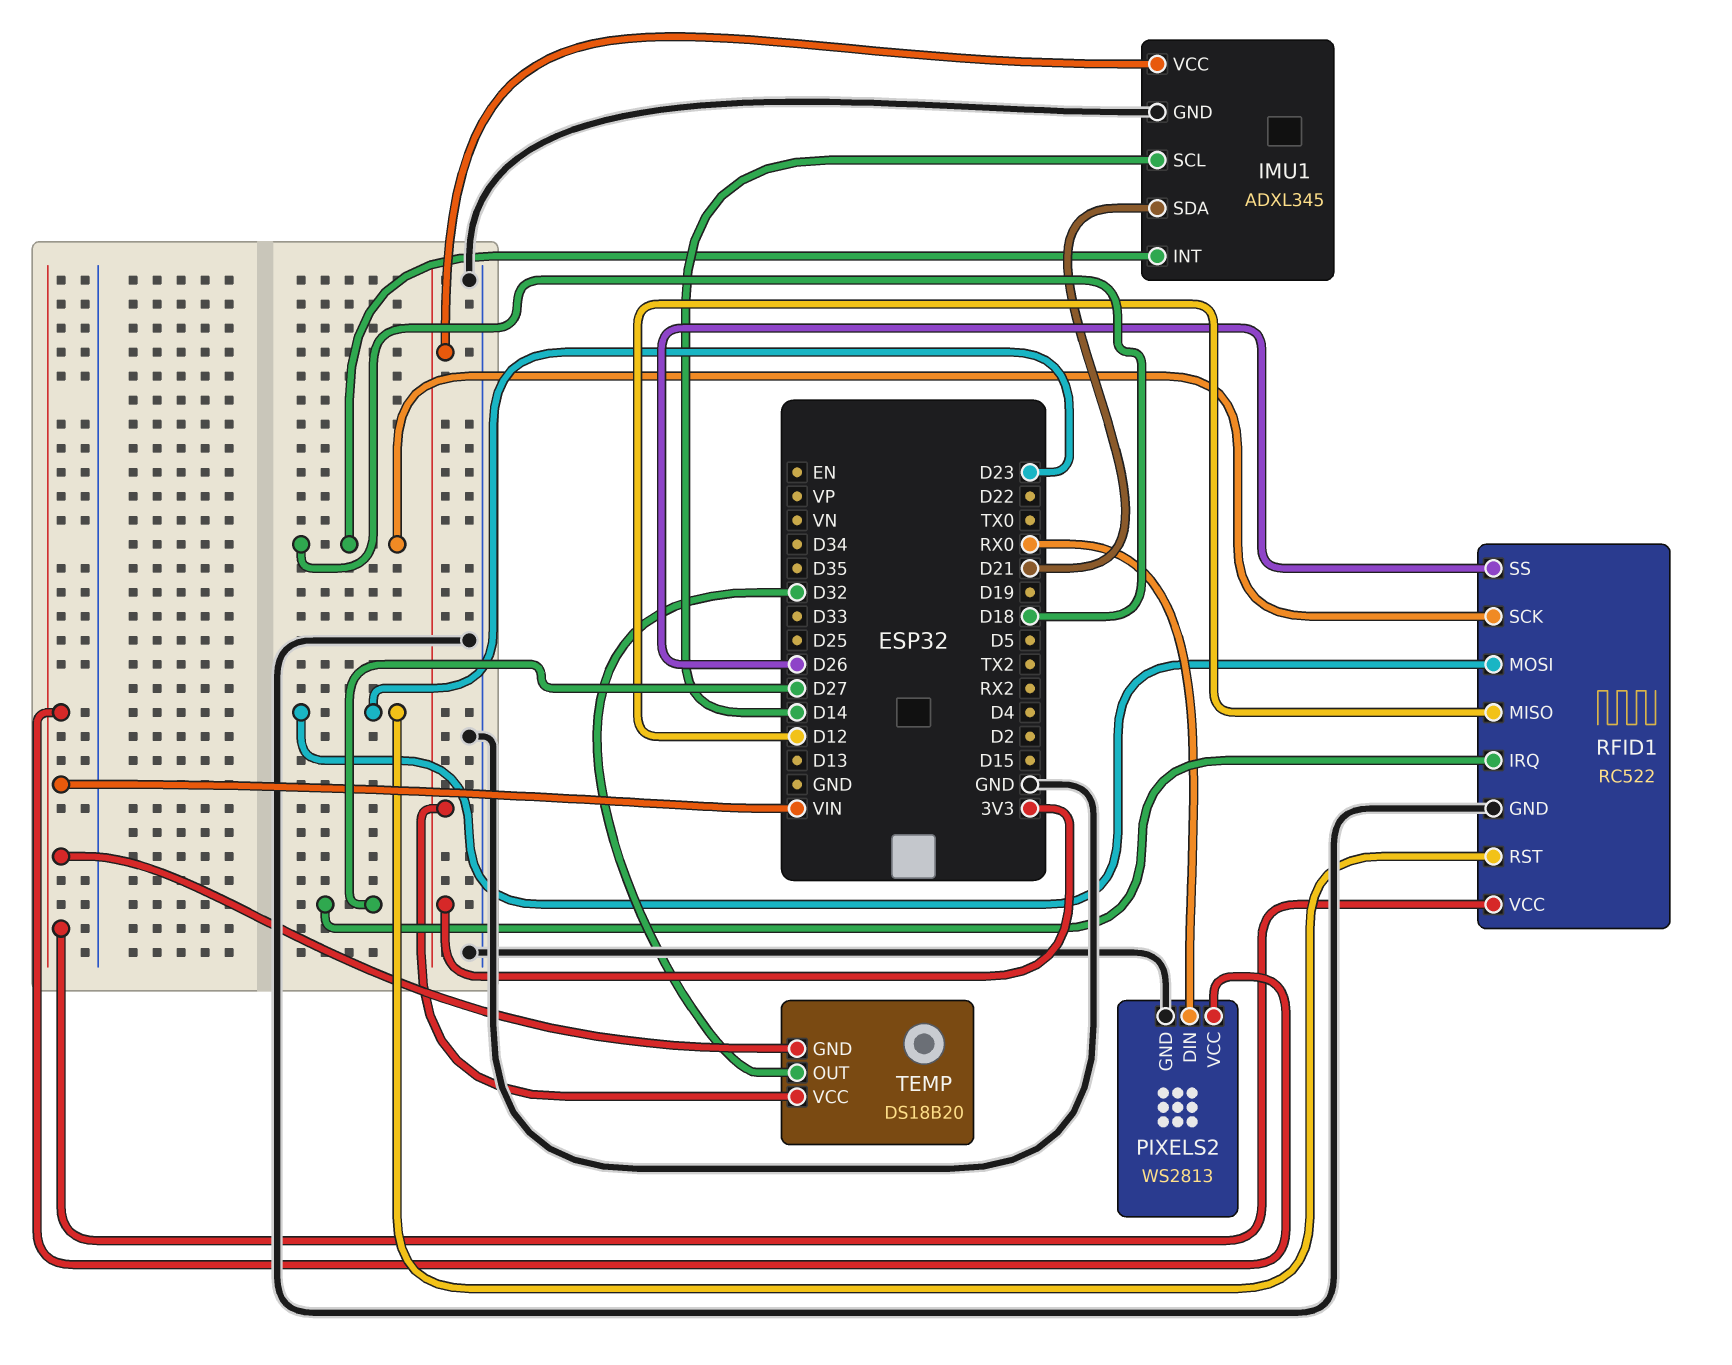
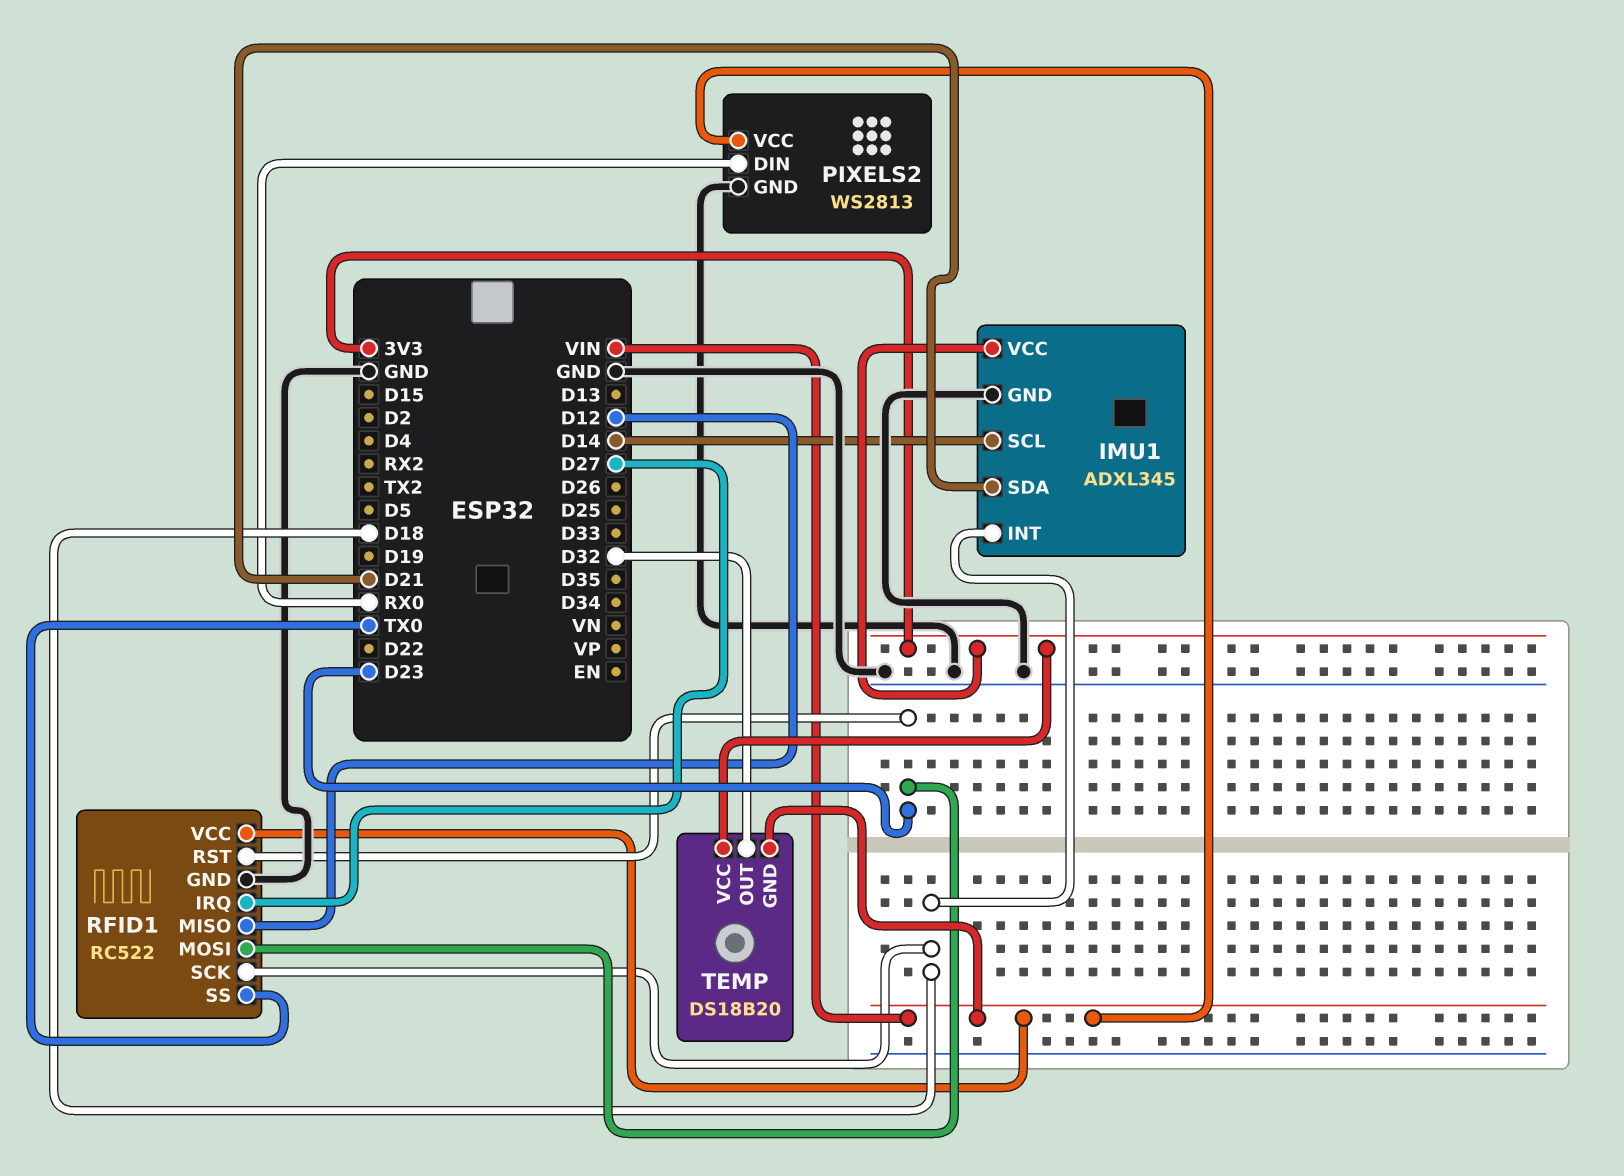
RFID1 pin SS: D26 -> TX0

